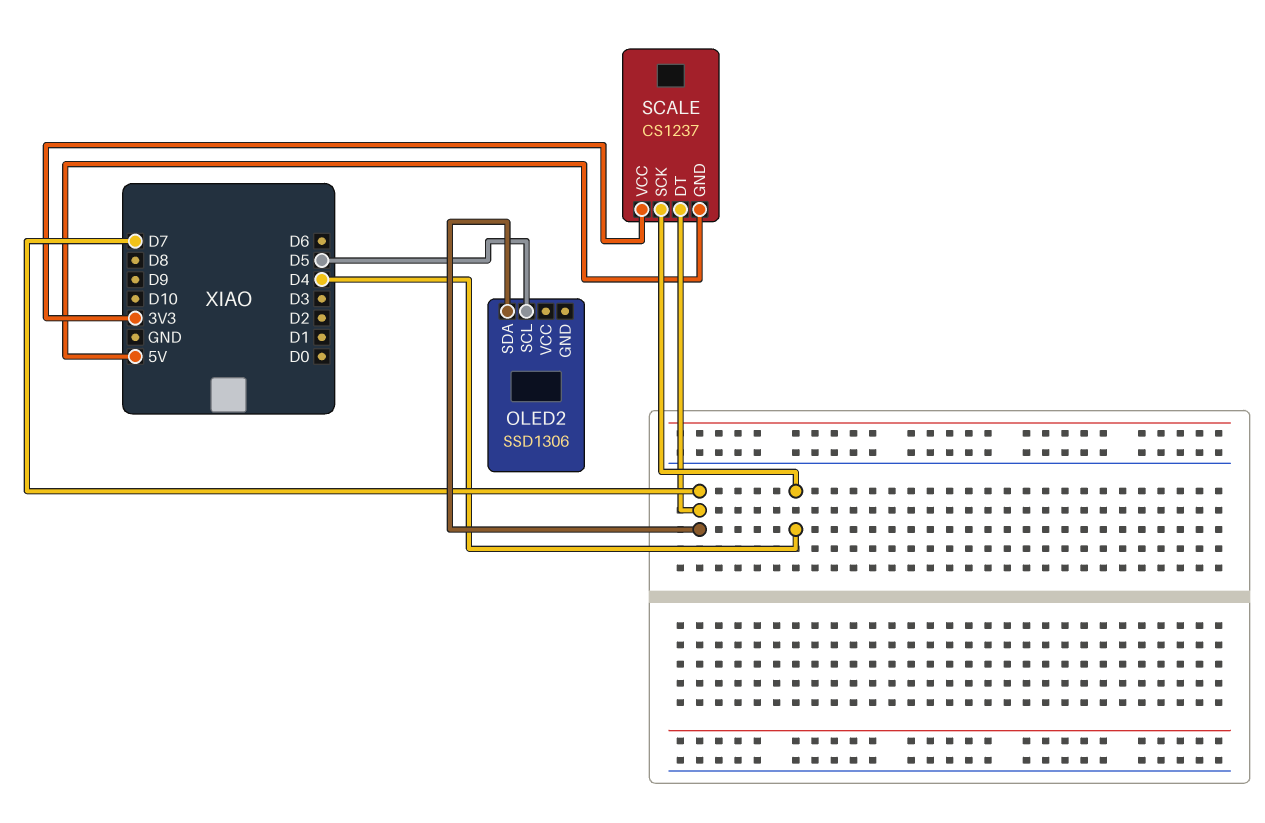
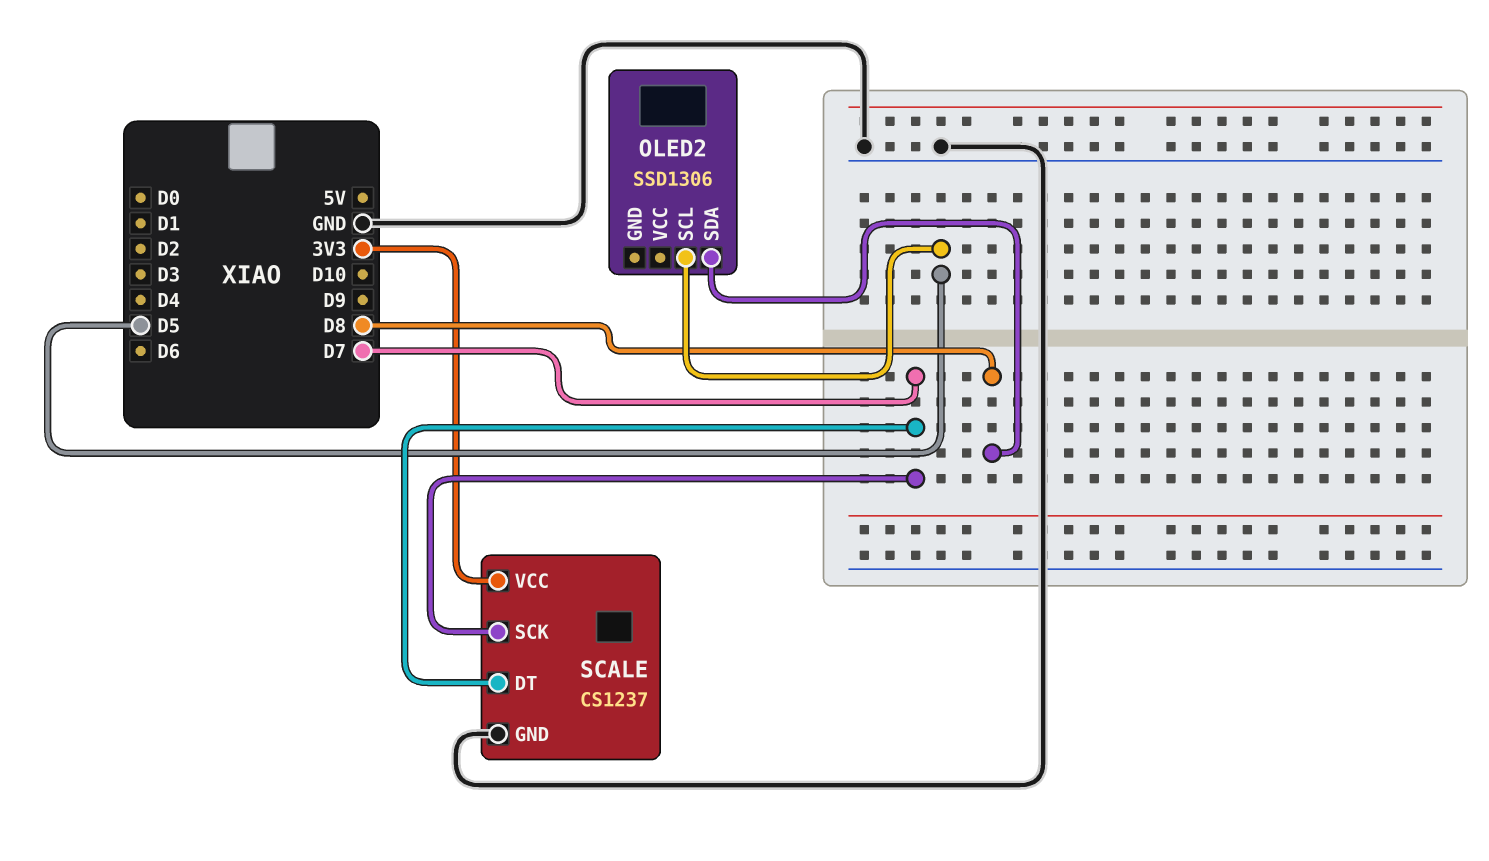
OLED2 pin SDA: D7 -> D8
SCALE pin GND: 5V -> GND
SCALE pin SCK: D4 -> D7

